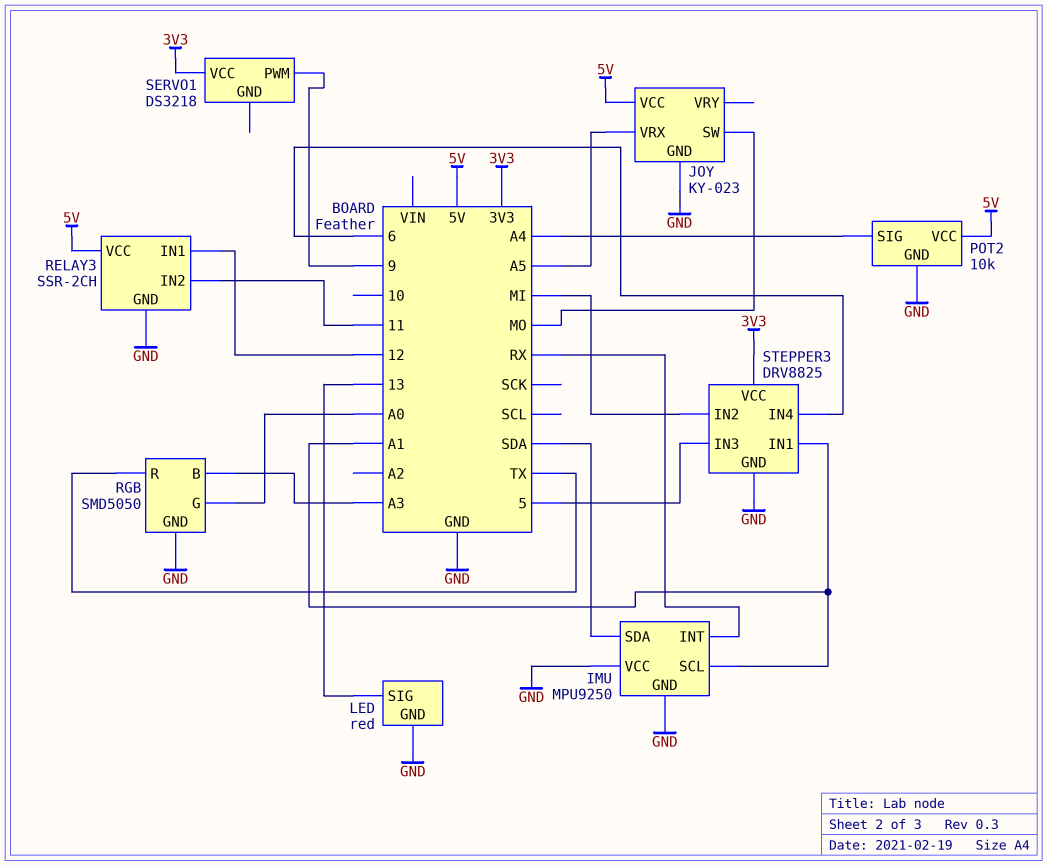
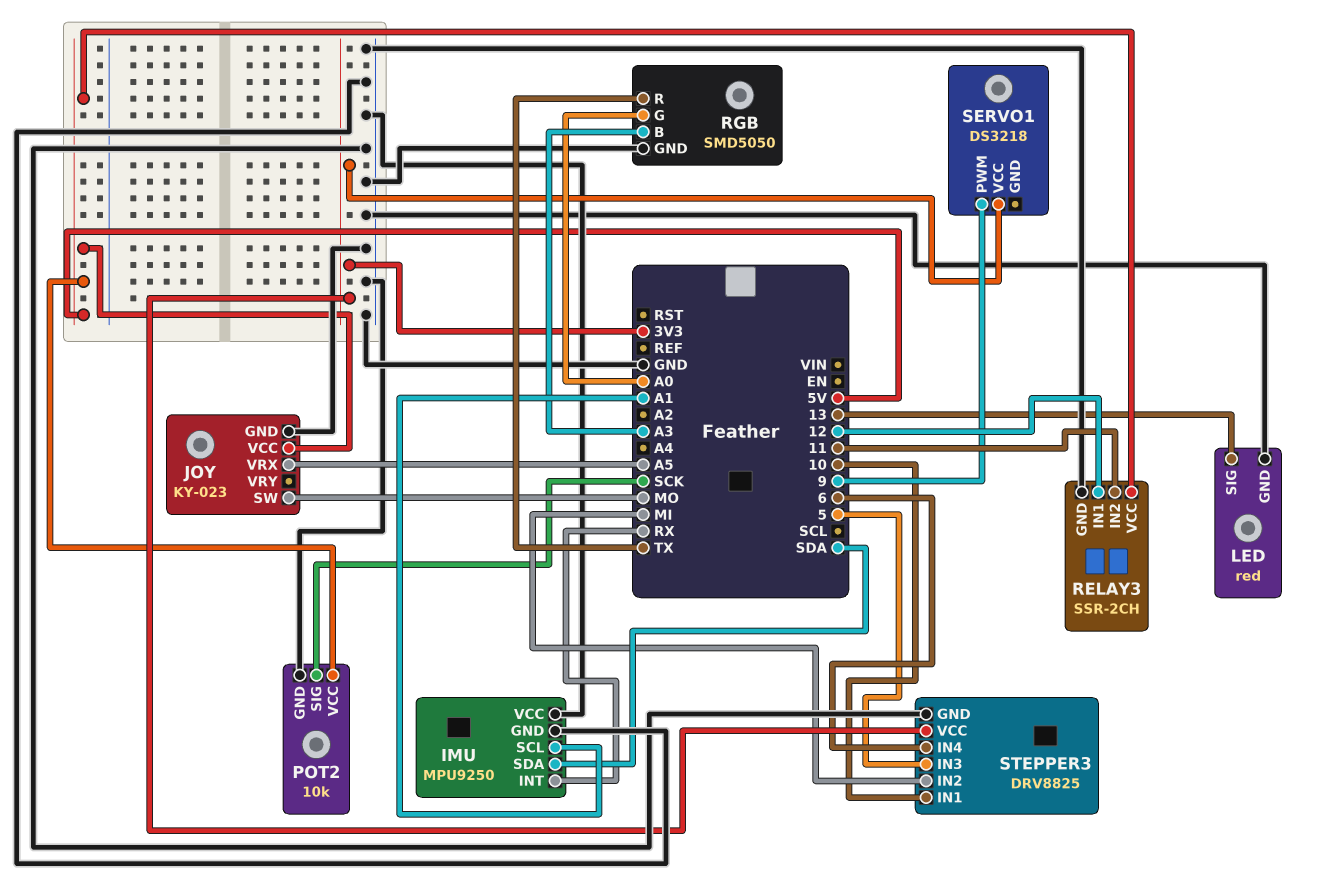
POT2 pin SIG: A4 -> SCK
STEPPER3 pin IN1: A1 -> 10

